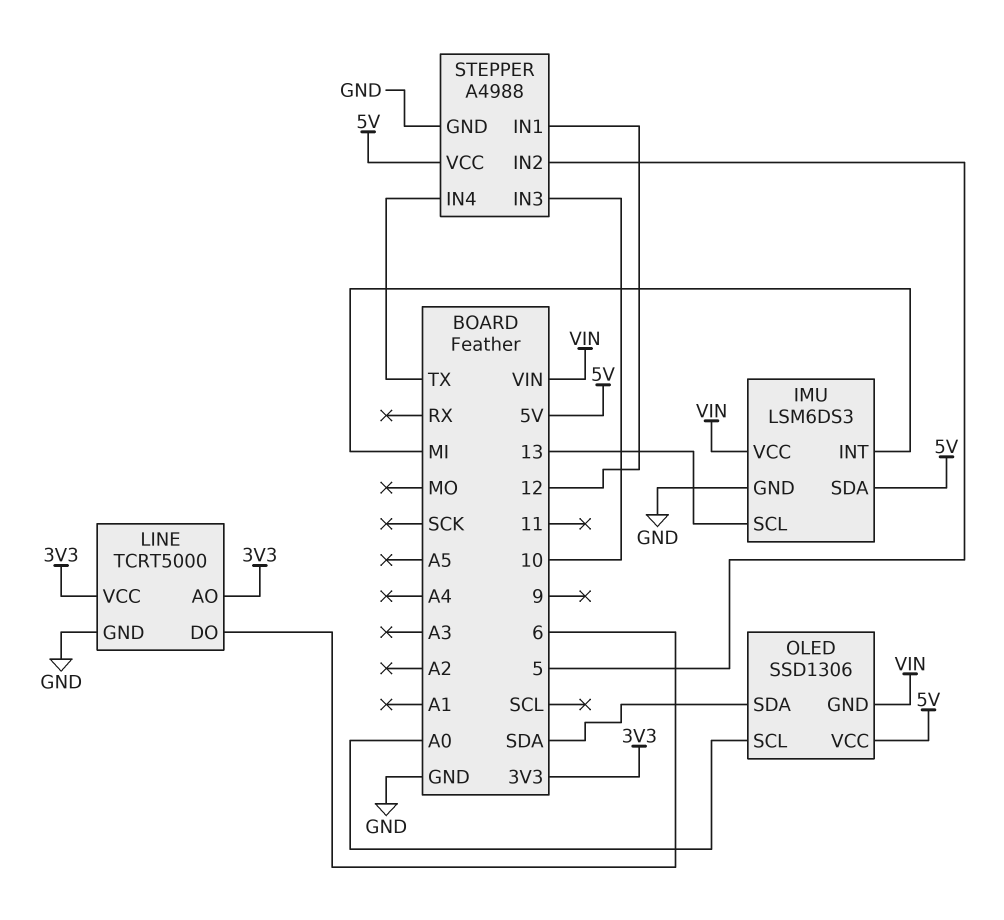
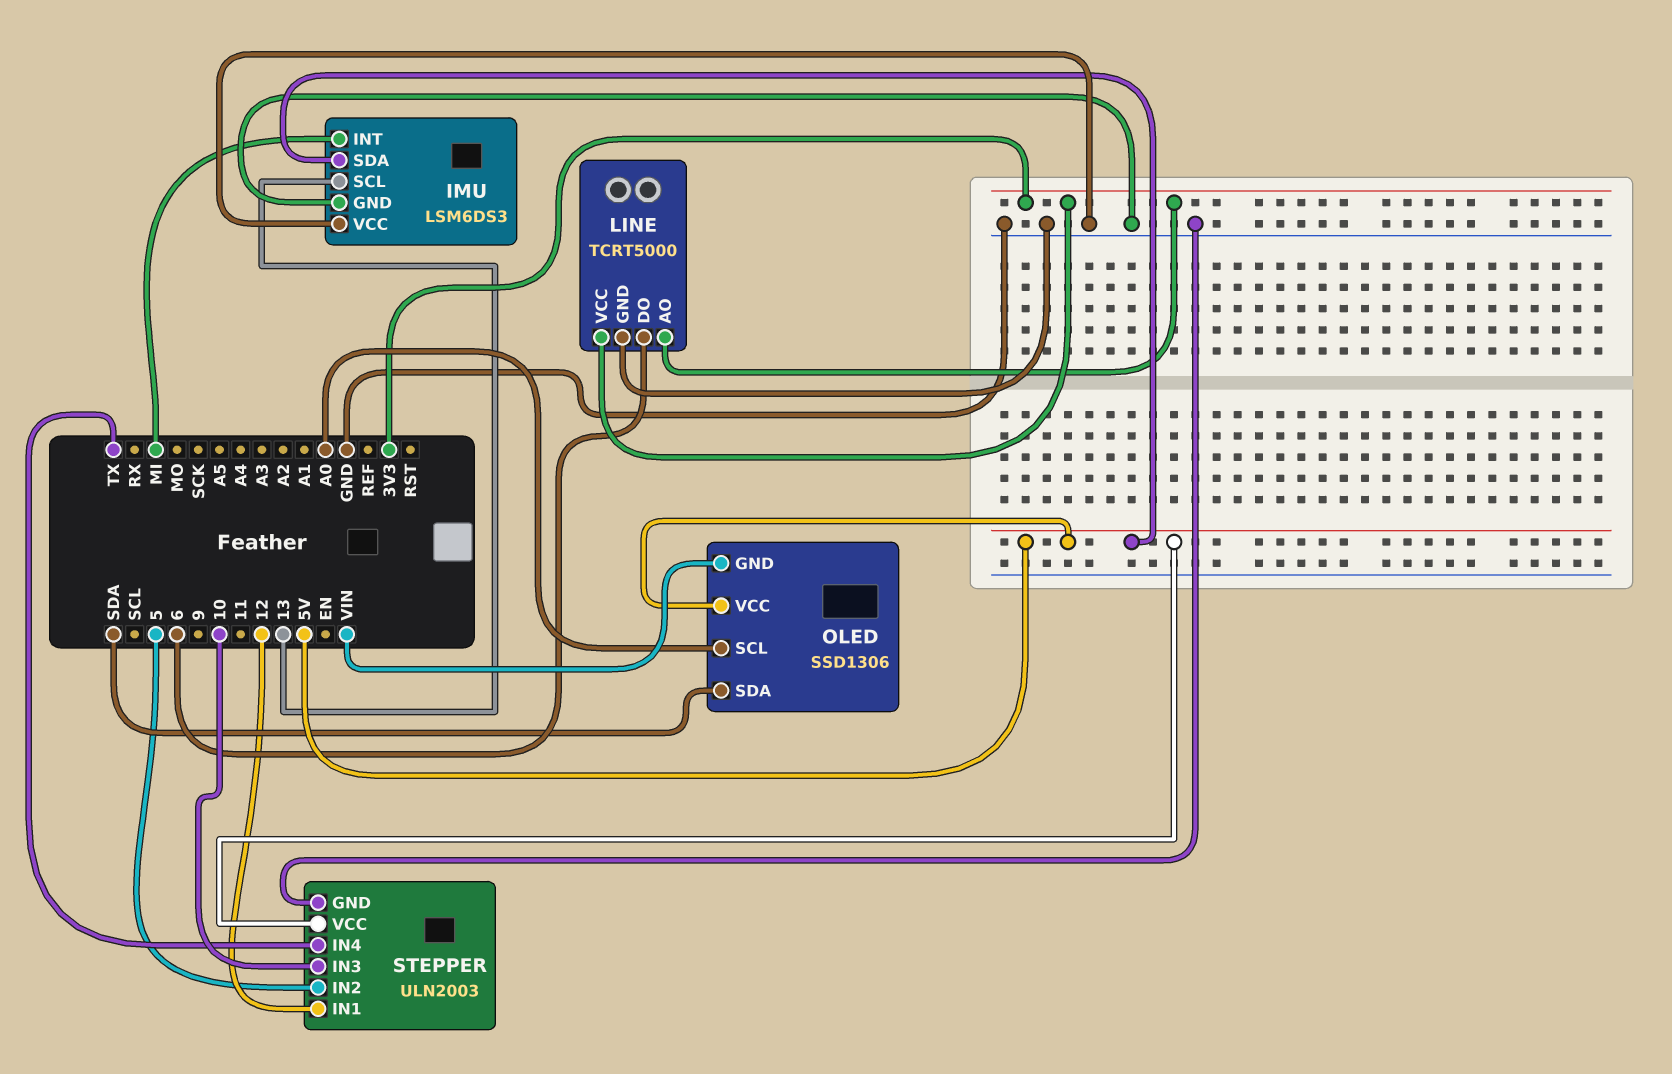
IMU pin VCC: VIN -> GND
STEPPER: A4988 -> ULN2003

